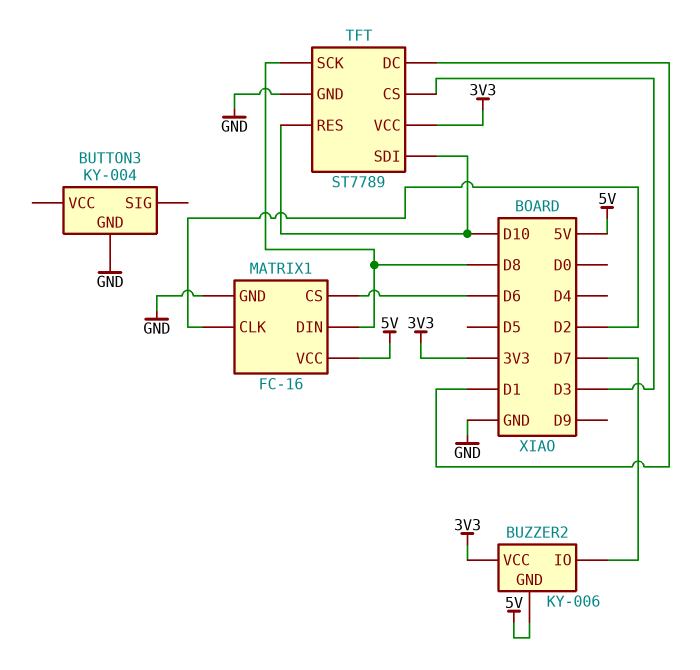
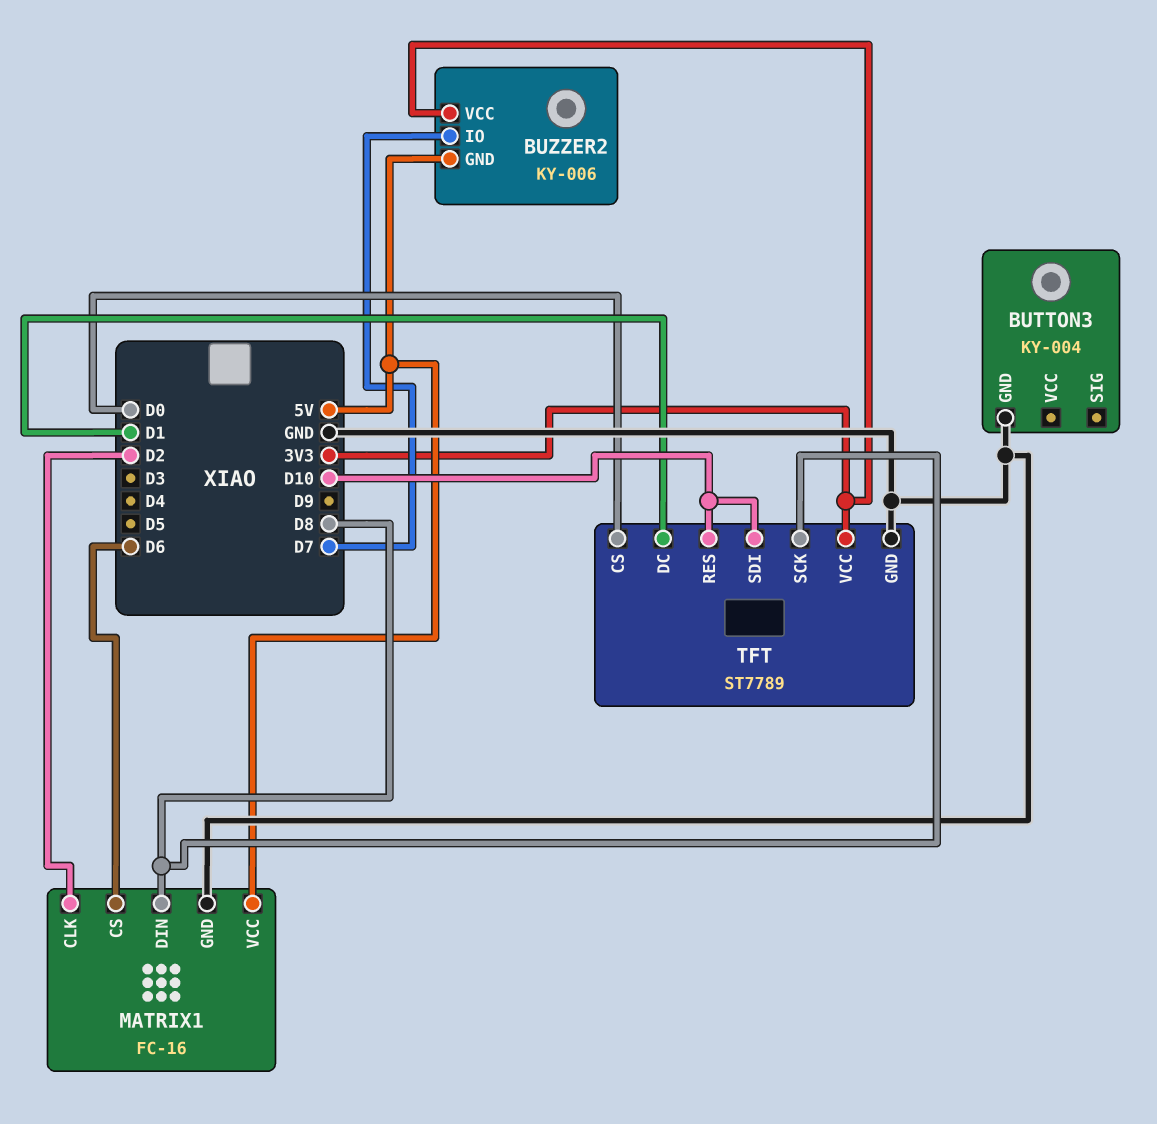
TFT pin CS: D3 -> D0

